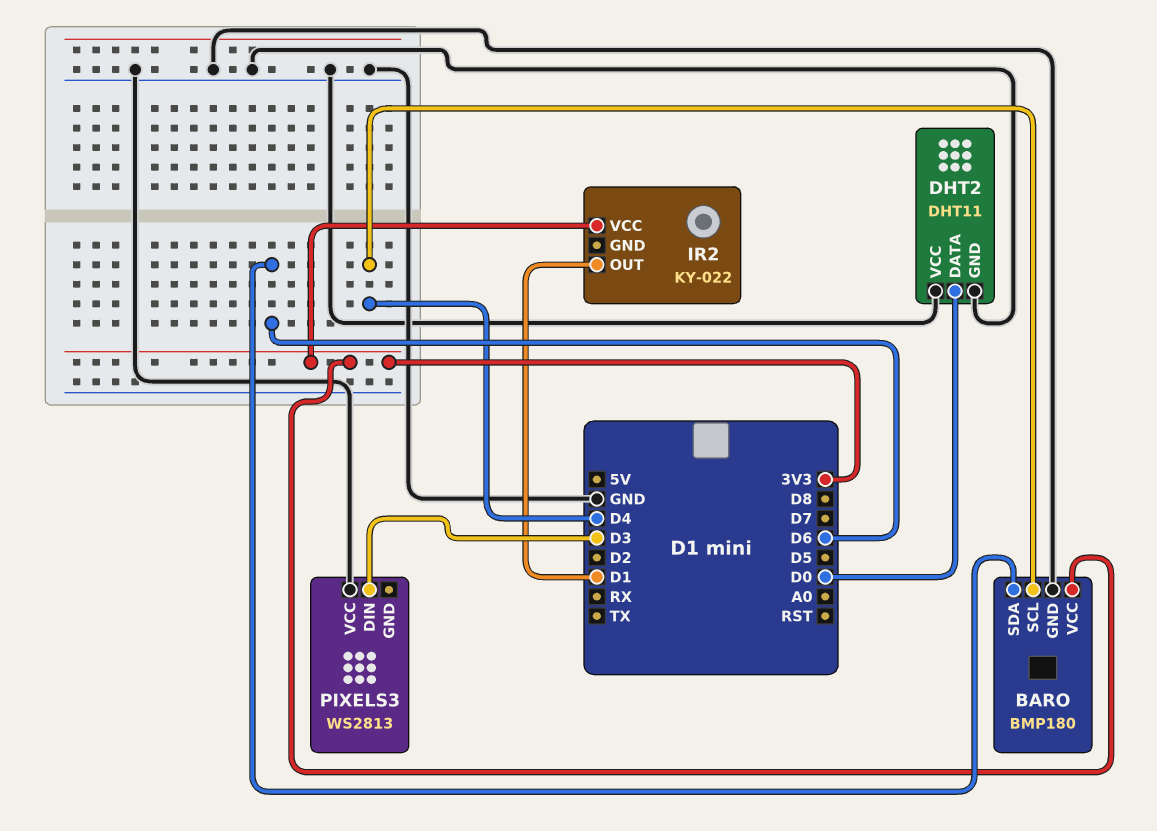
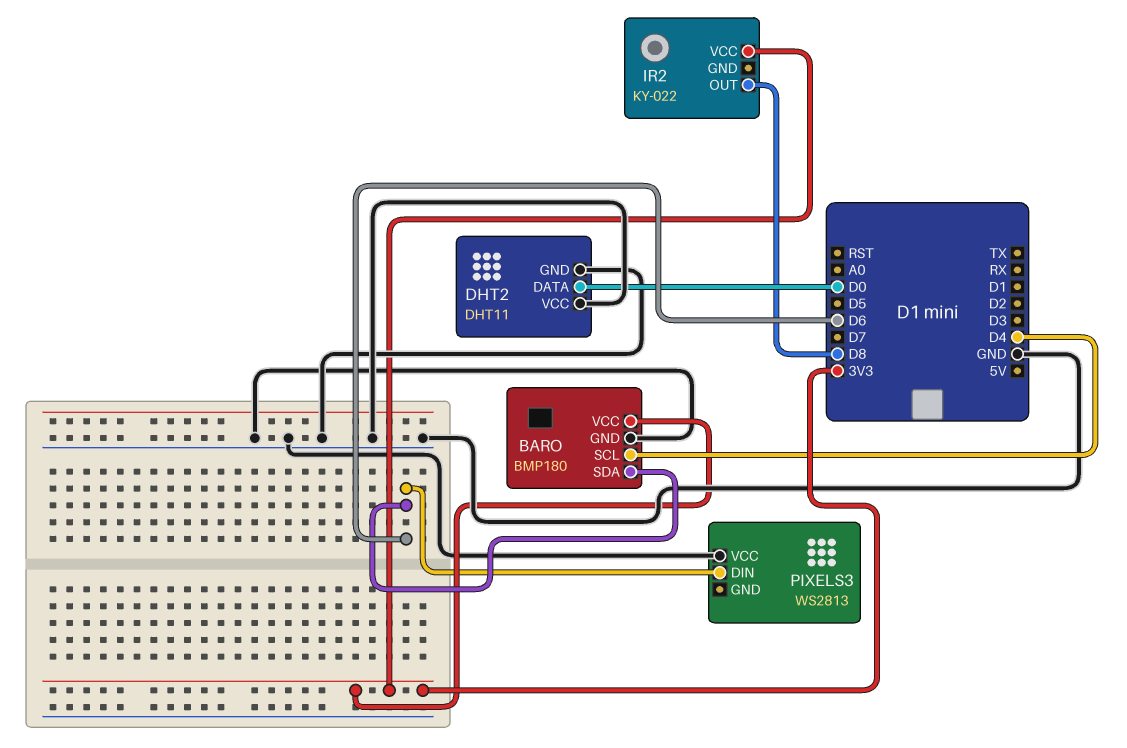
IR2 pin OUT: D1 -> D8
PIXELS3 pin DIN: D3 -> D6

